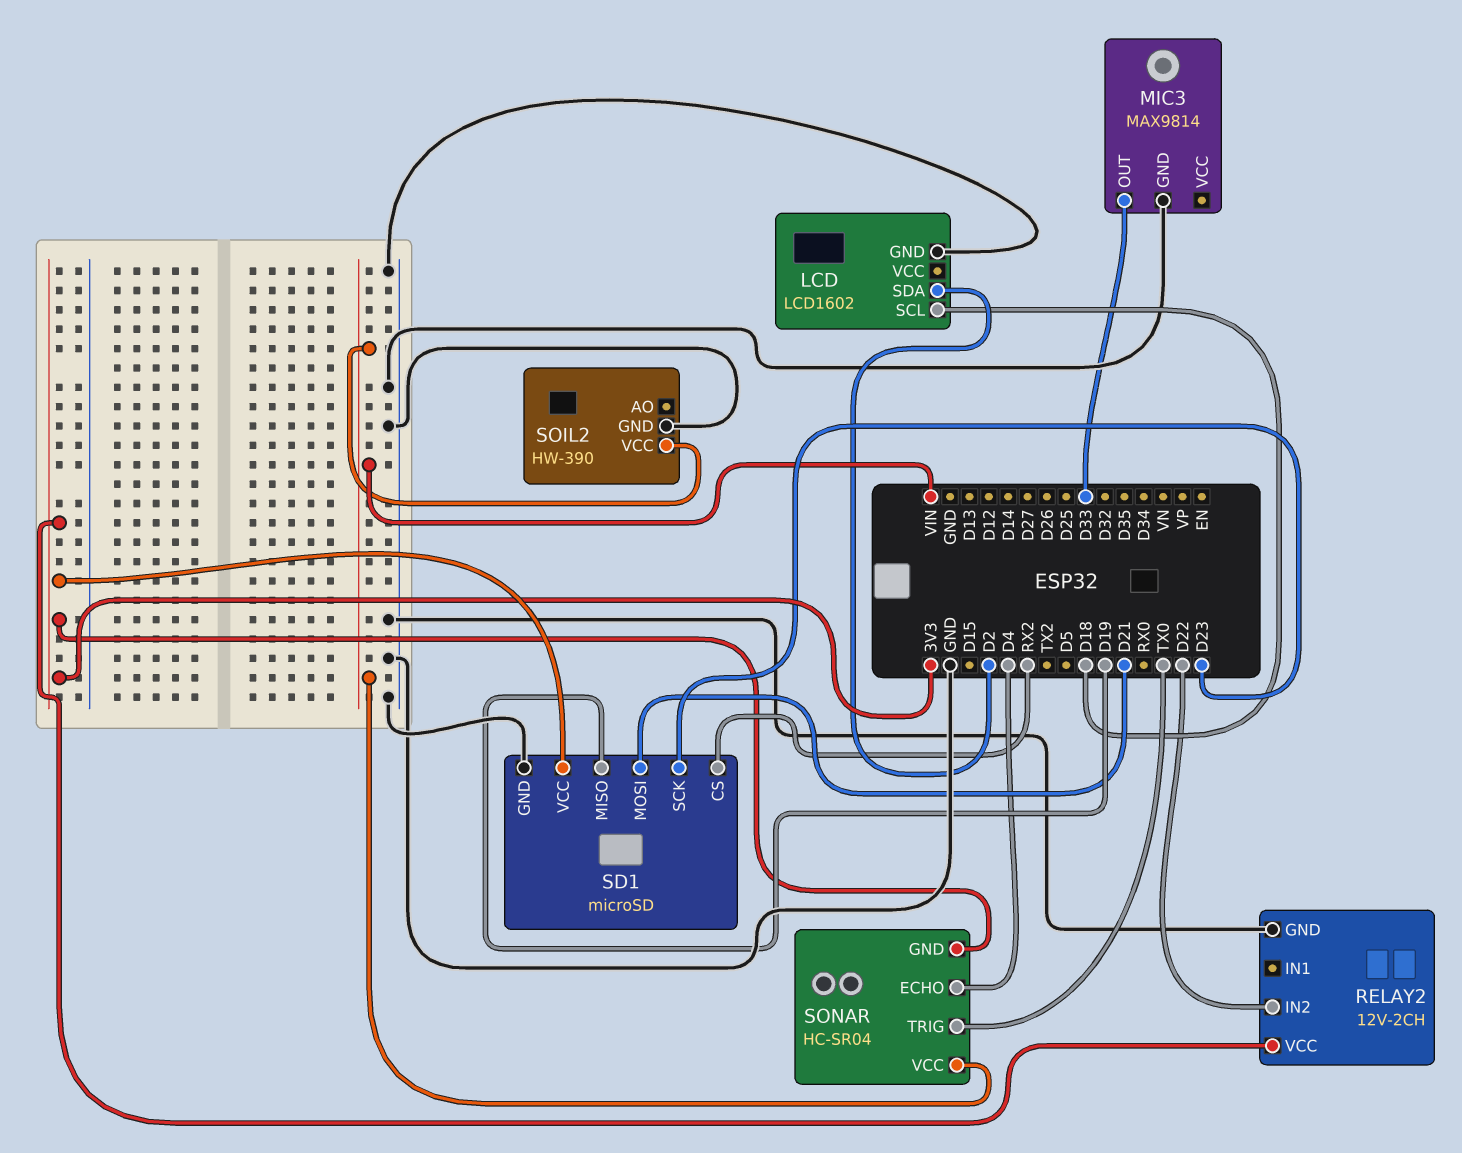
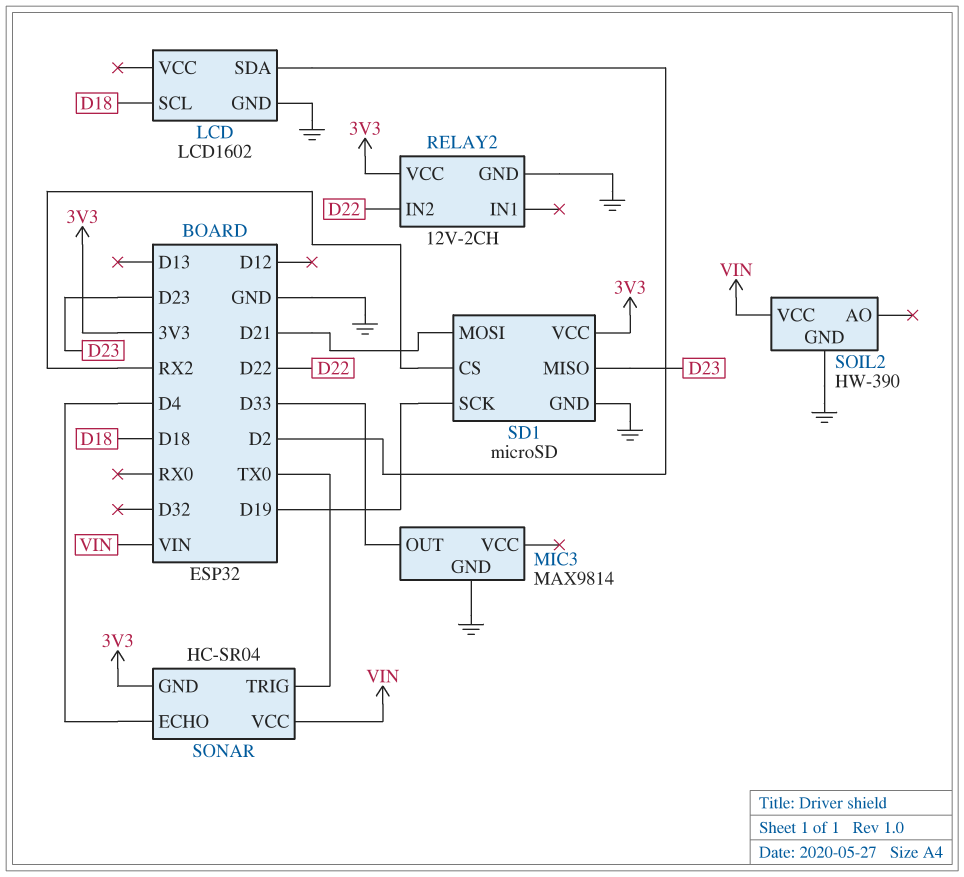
SD1 pin MISO: D19 -> D23
SD1 pin SCK: D23 -> D19

